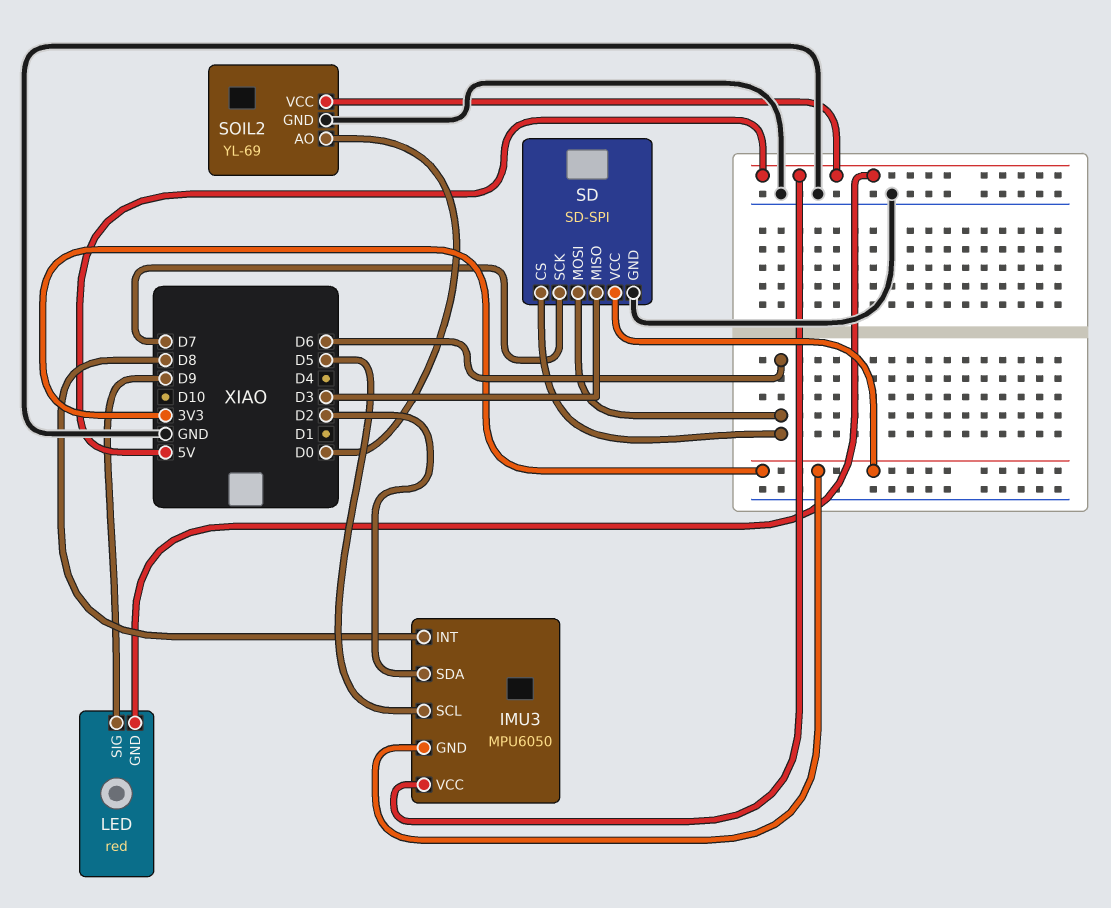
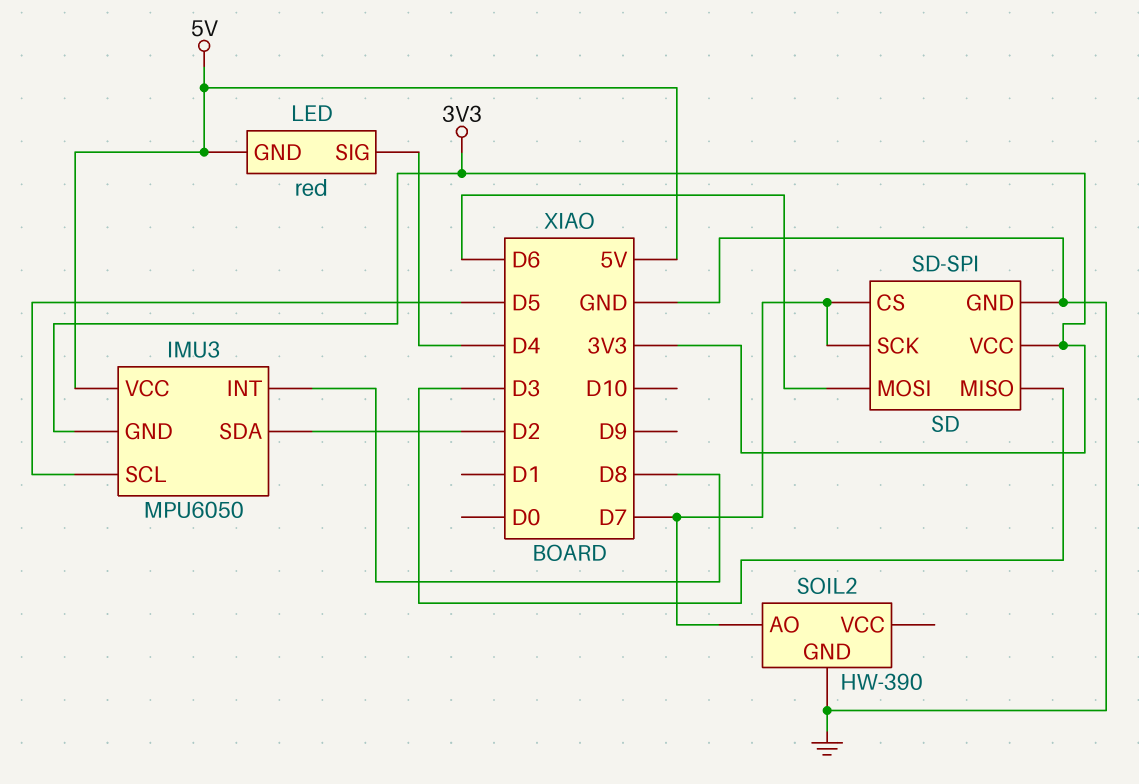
LED pin SIG: D9 -> D4
SD pin CS: D6 -> D7
SOIL2: YL-69 -> HW-390
SOIL2 pin AO: D0 -> D7
SOIL2 pin VCC: 5V -> none

